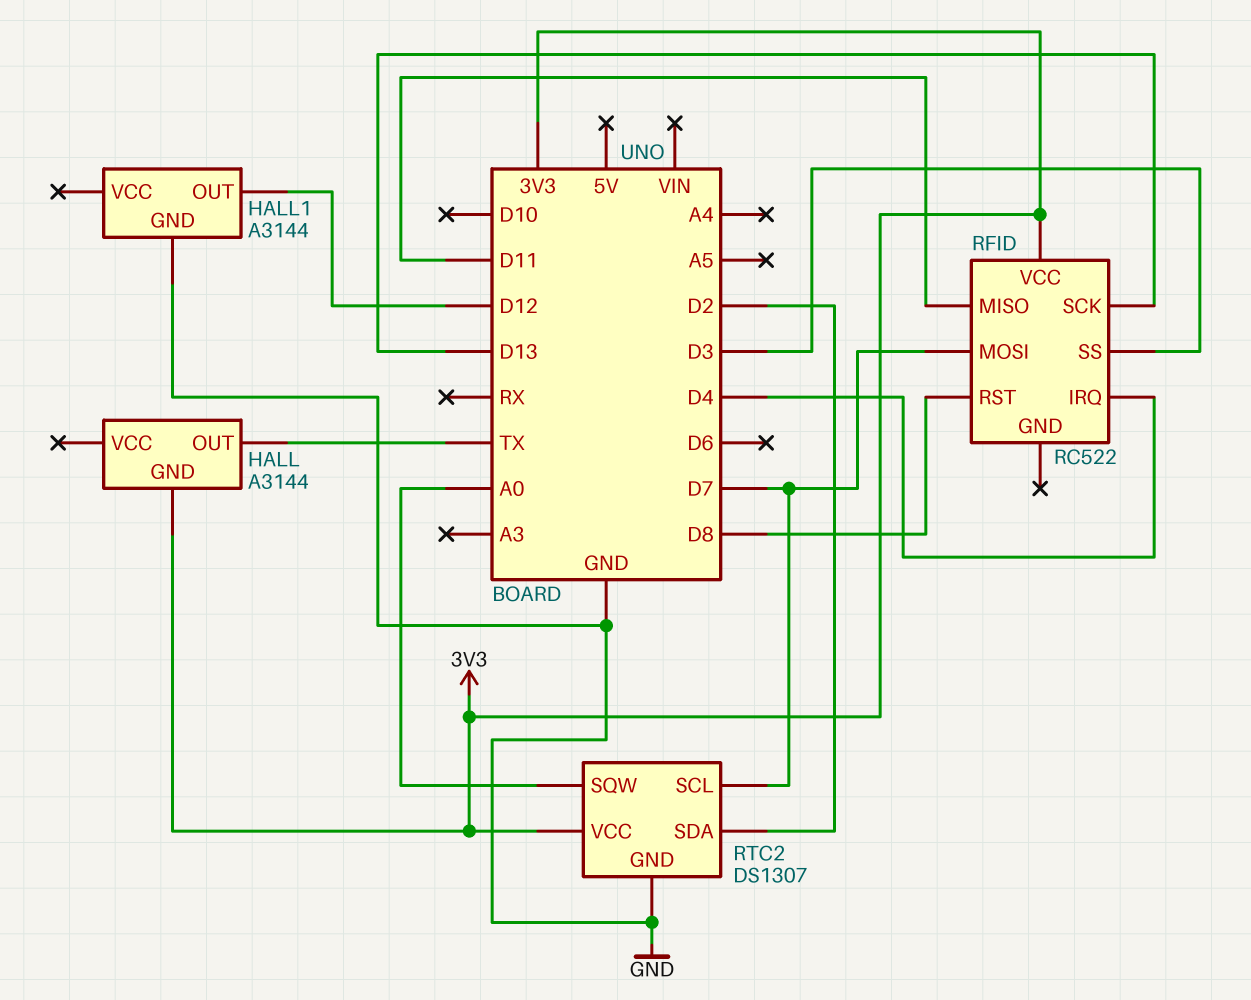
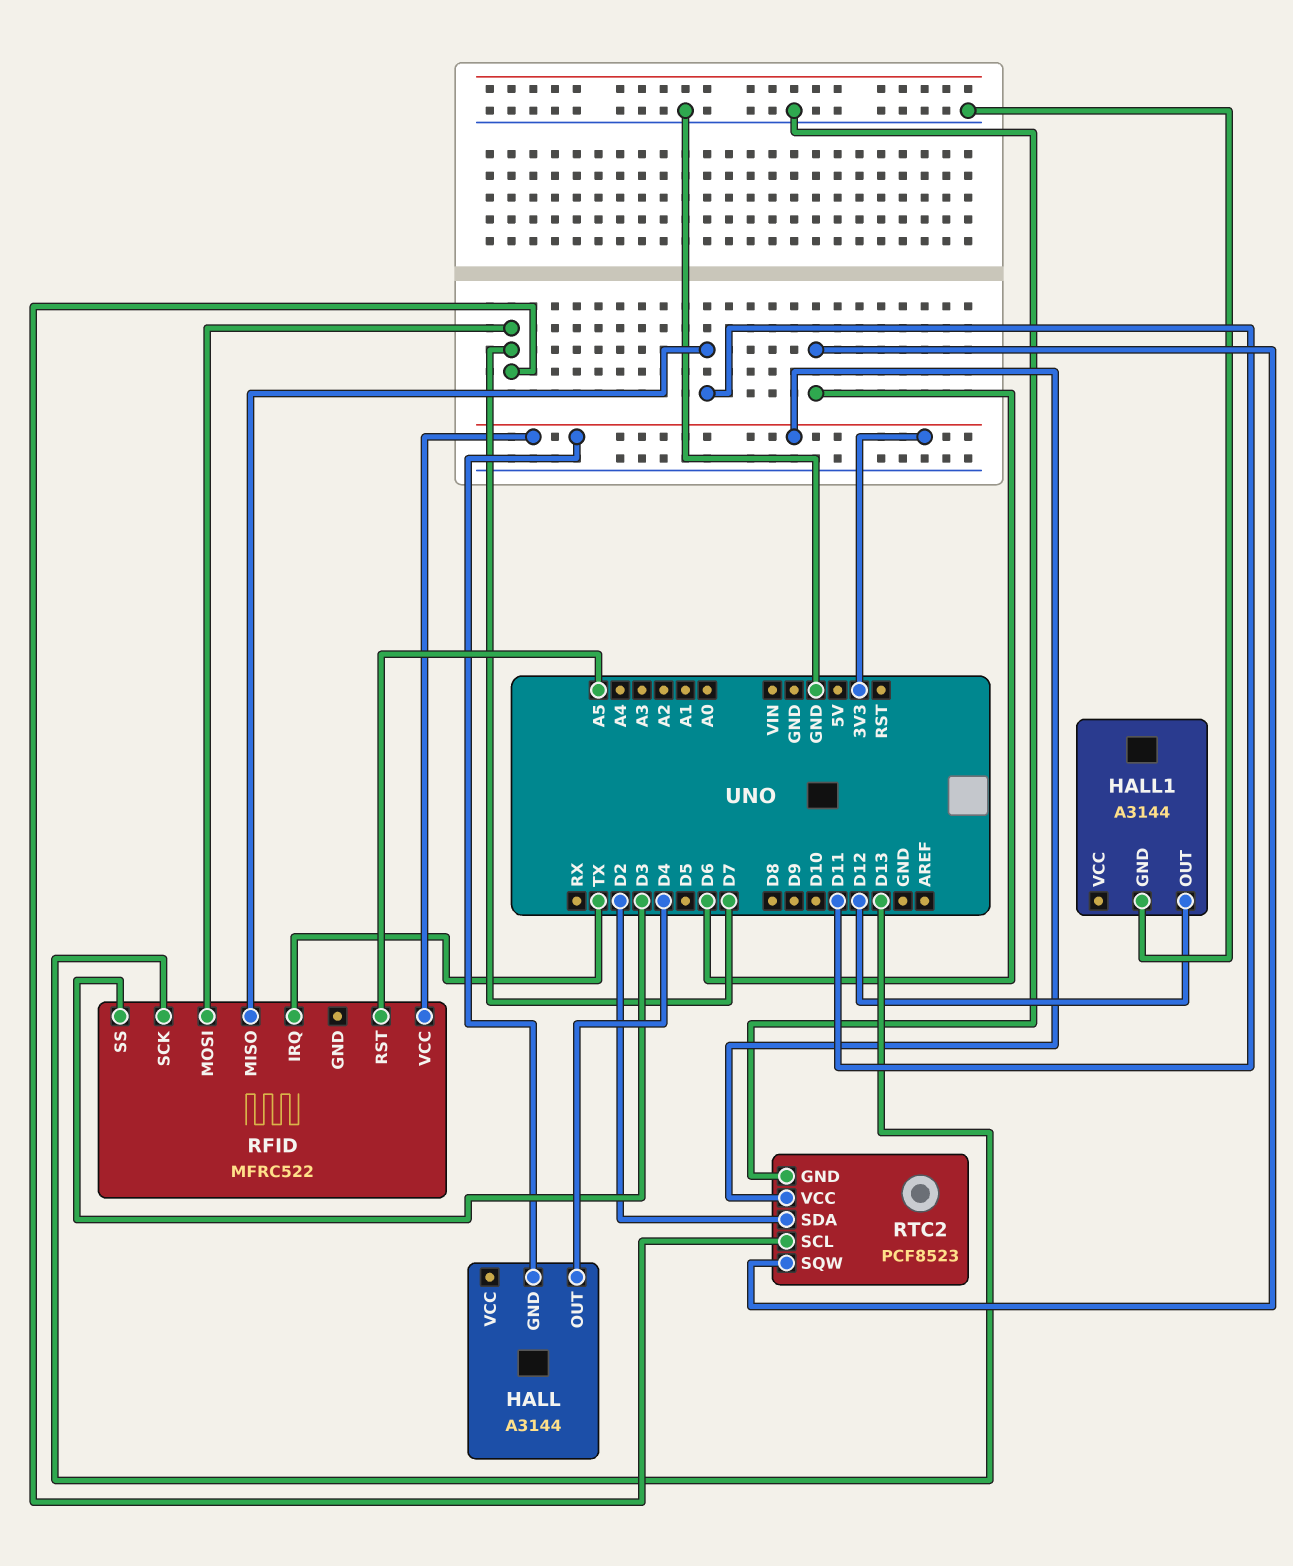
HALL pin OUT: TX -> D4
RFID: RC522 -> MFRC522
RFID pin IRQ: D4 -> TX
RFID pin RST: D8 -> A5
RTC2: DS1307 -> PCF8523
RTC2 pin SQW: A0 -> D6

